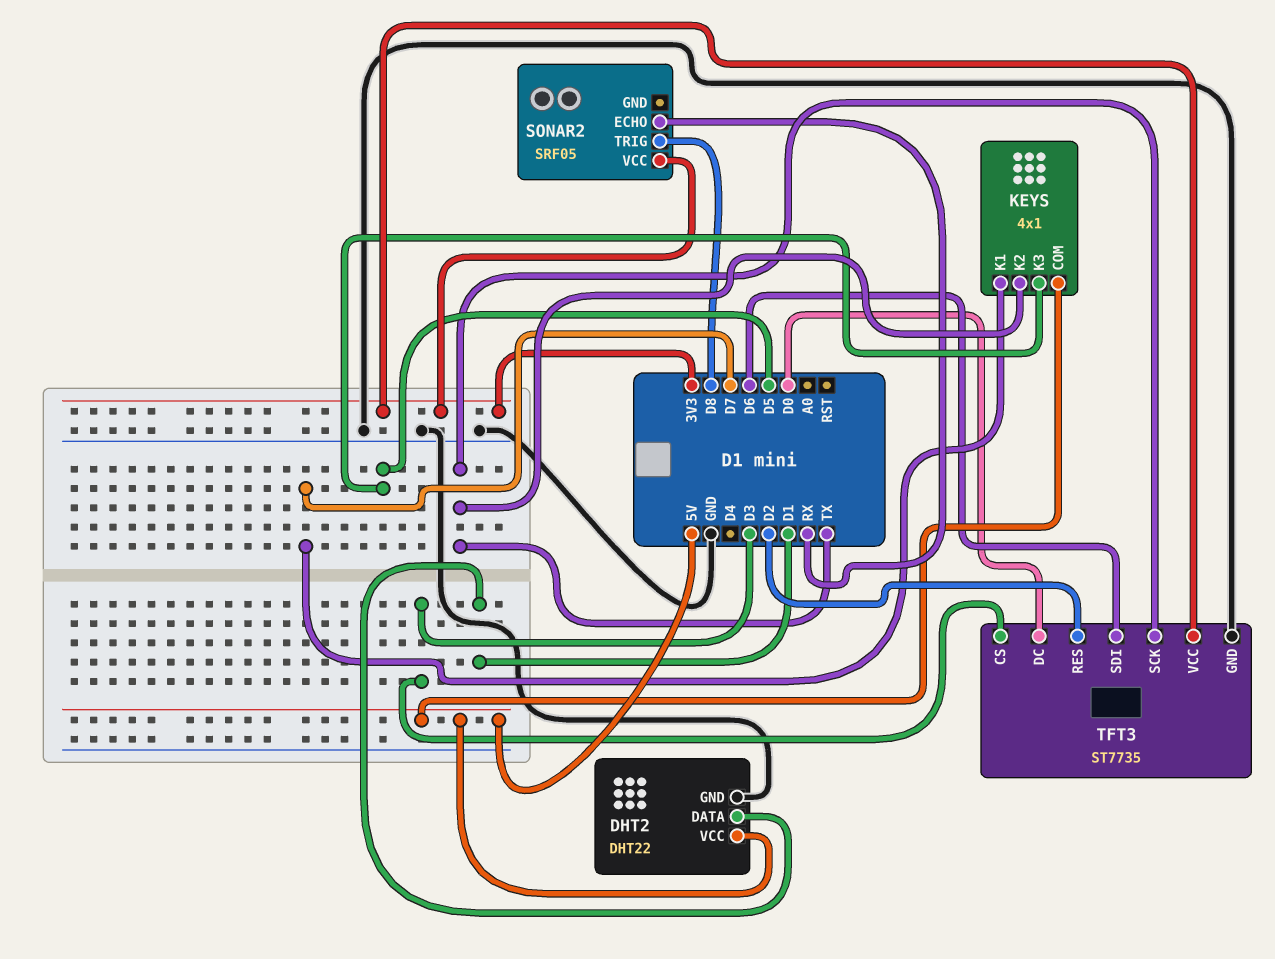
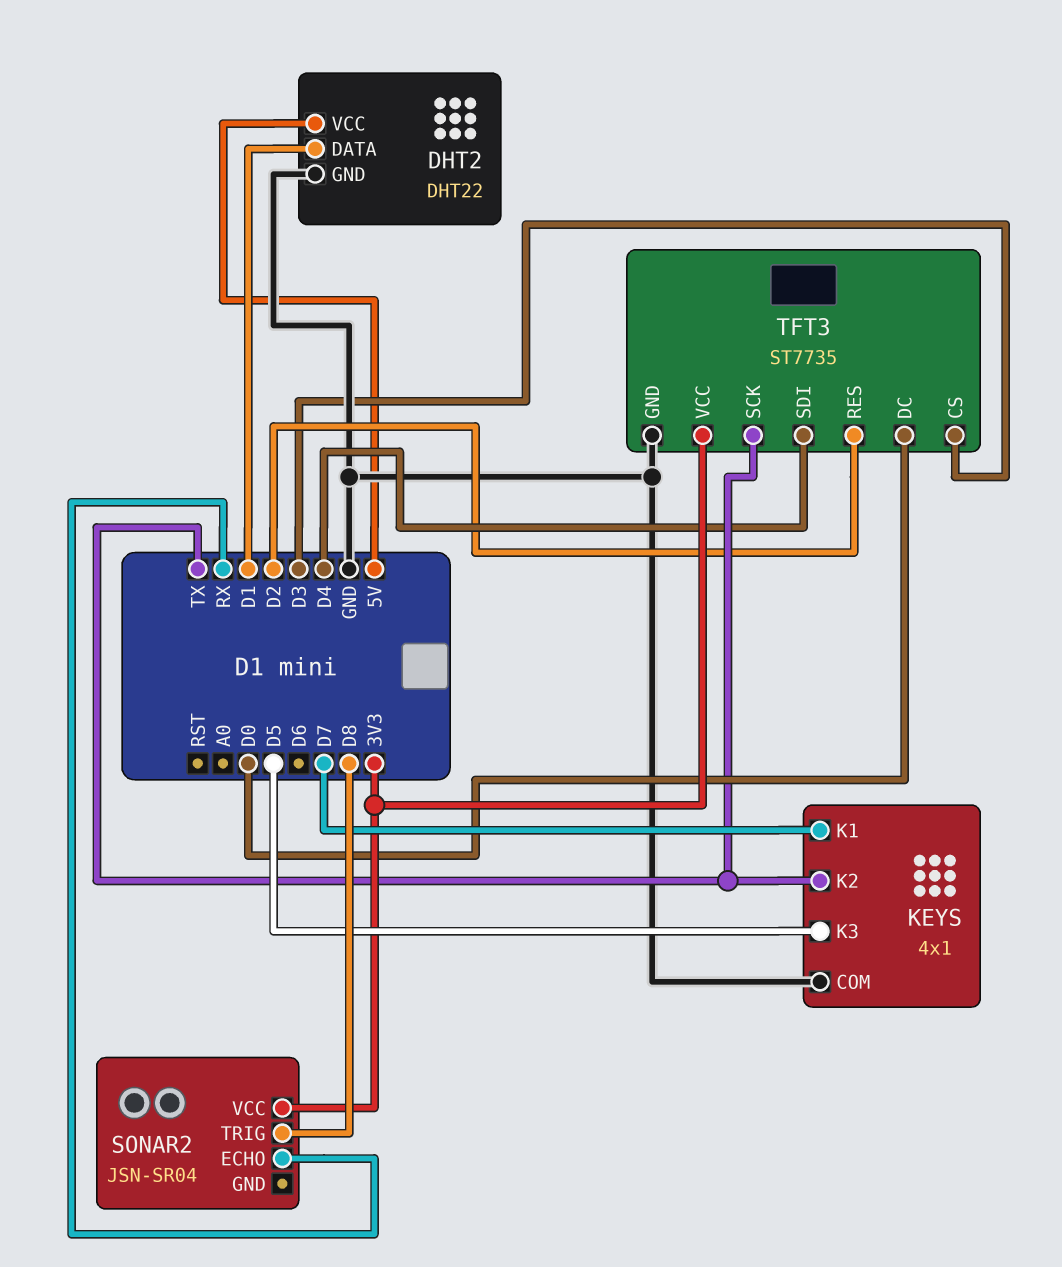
KEYS pin COM: 5V -> GND
SONAR2: SRF05 -> JSN-SR04
TFT3 pin SDI: D6 -> D4

